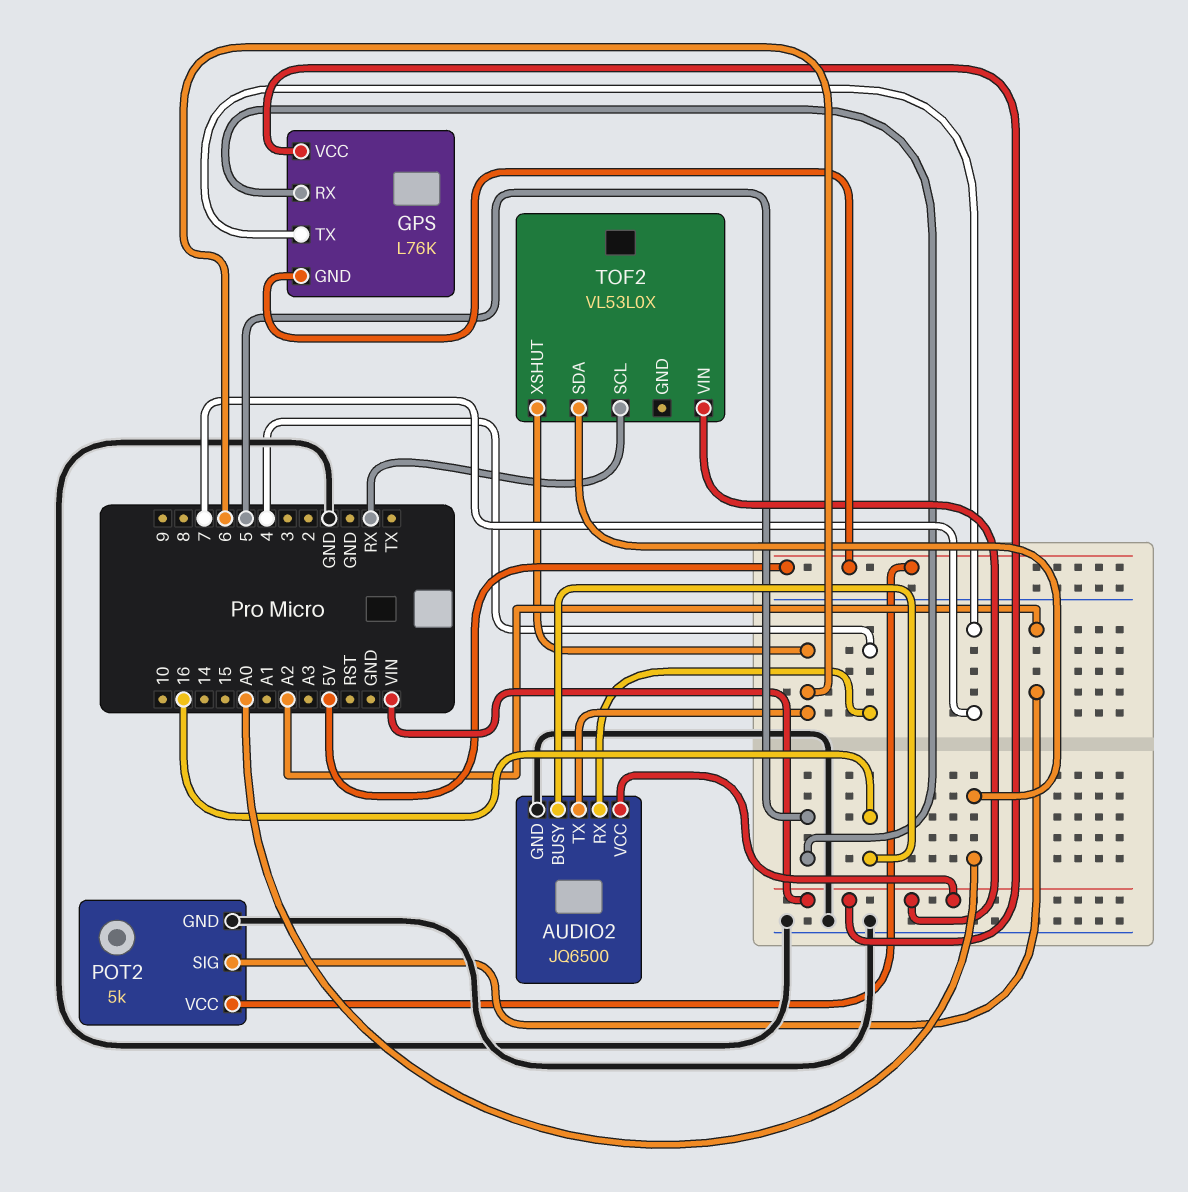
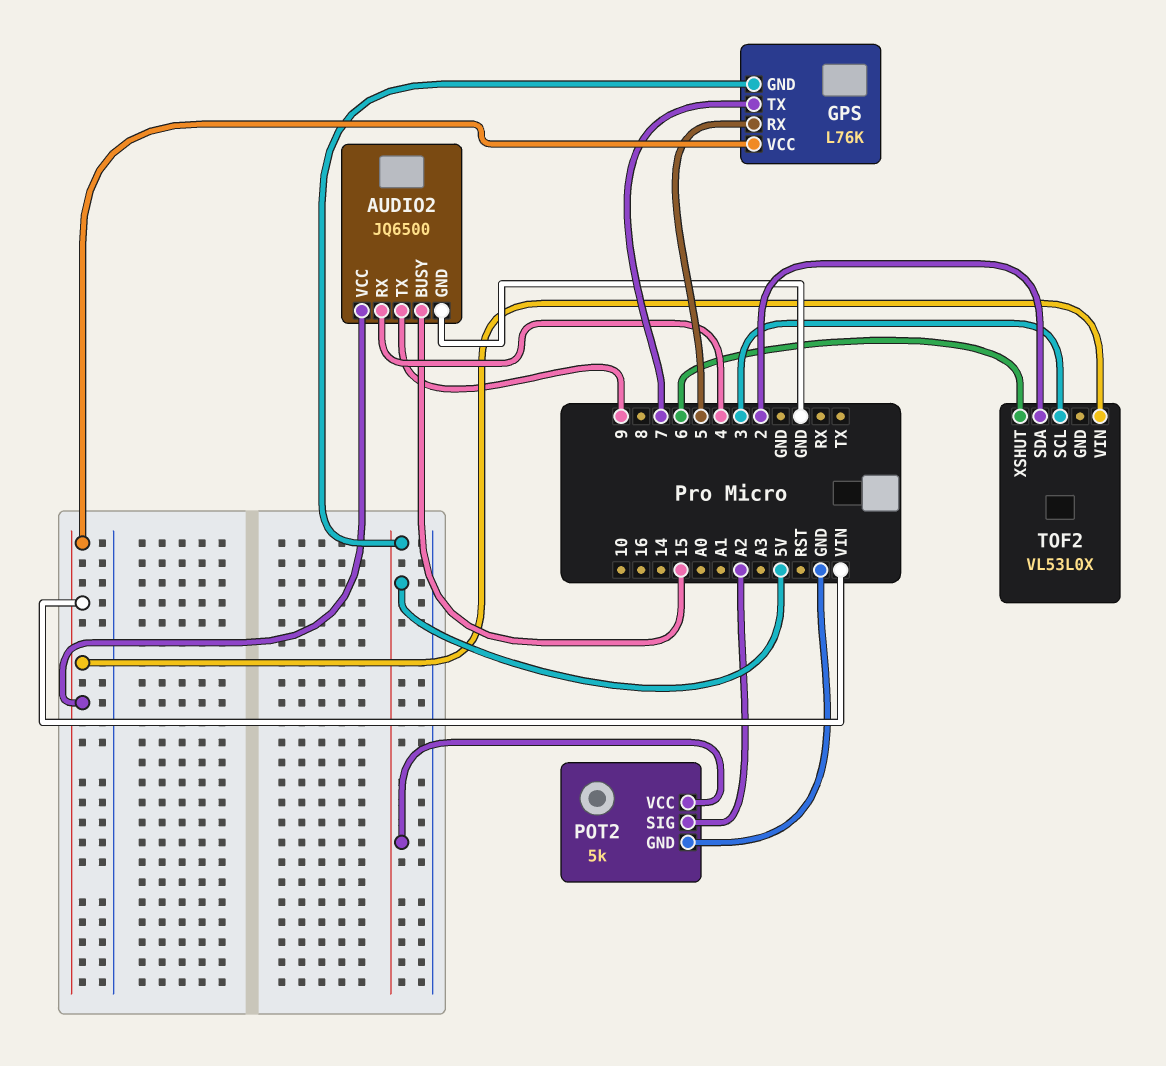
AUDIO2 pin BUSY: 16 -> 15
AUDIO2 pin TX: 6 -> 9
TOF2 pin SCL: RX -> 3
TOF2 pin SDA: A0 -> 2

